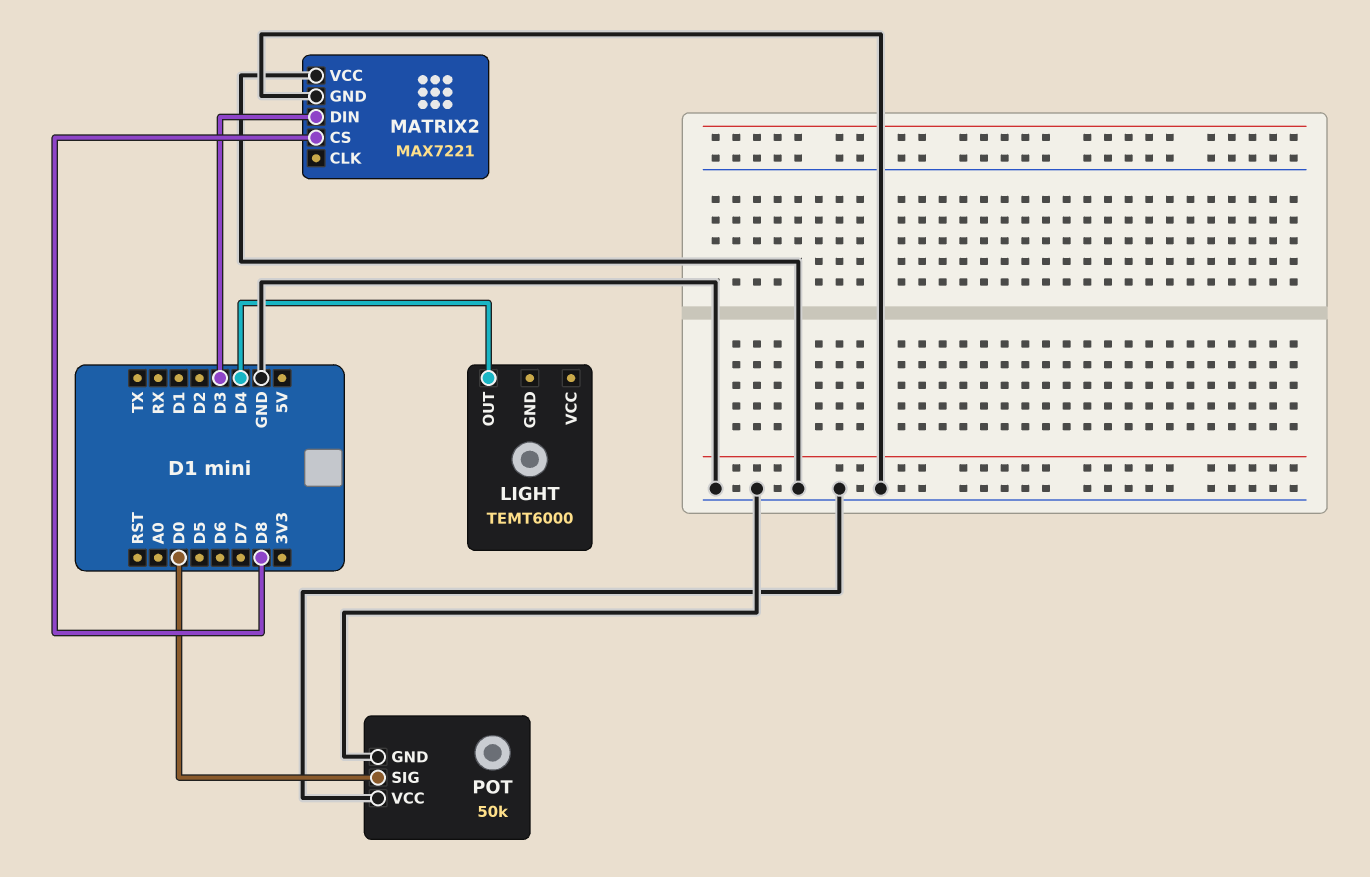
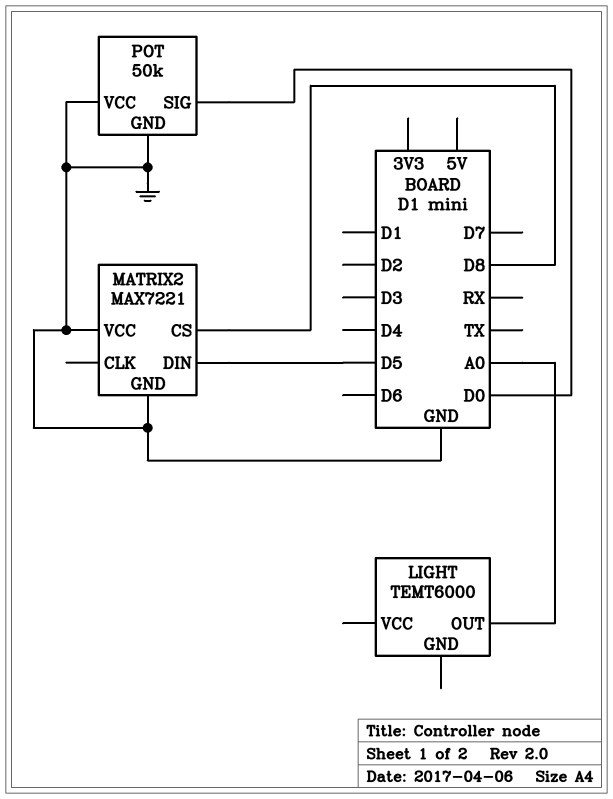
LIGHT pin OUT: D4 -> A0
MATRIX2 pin DIN: D3 -> D5

